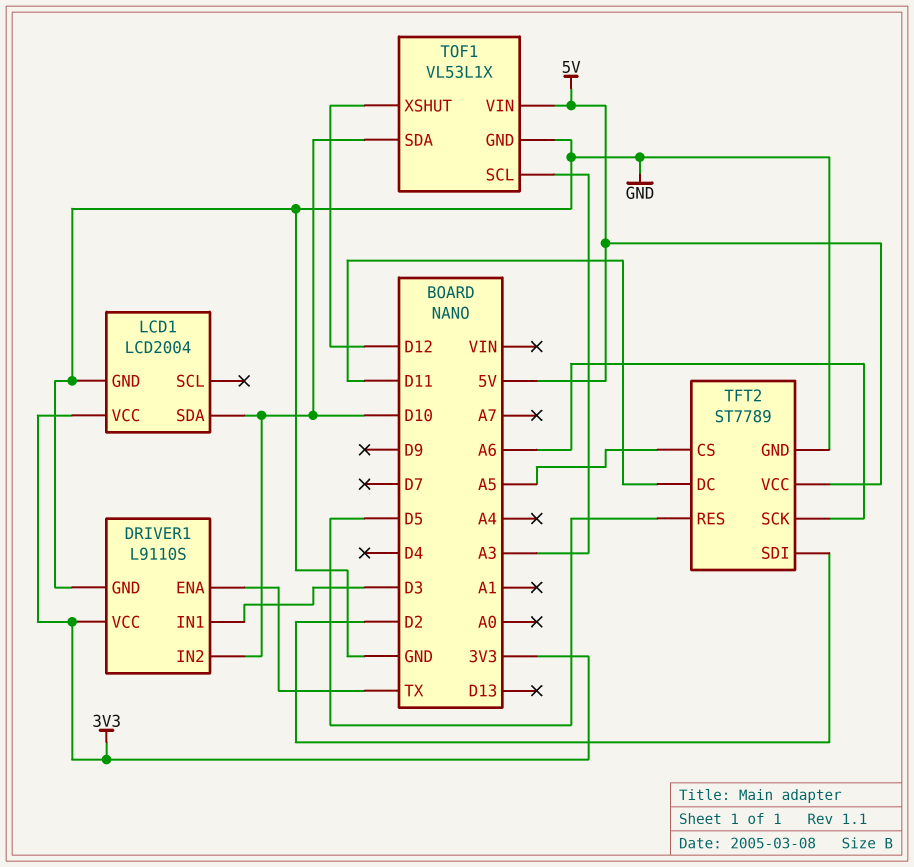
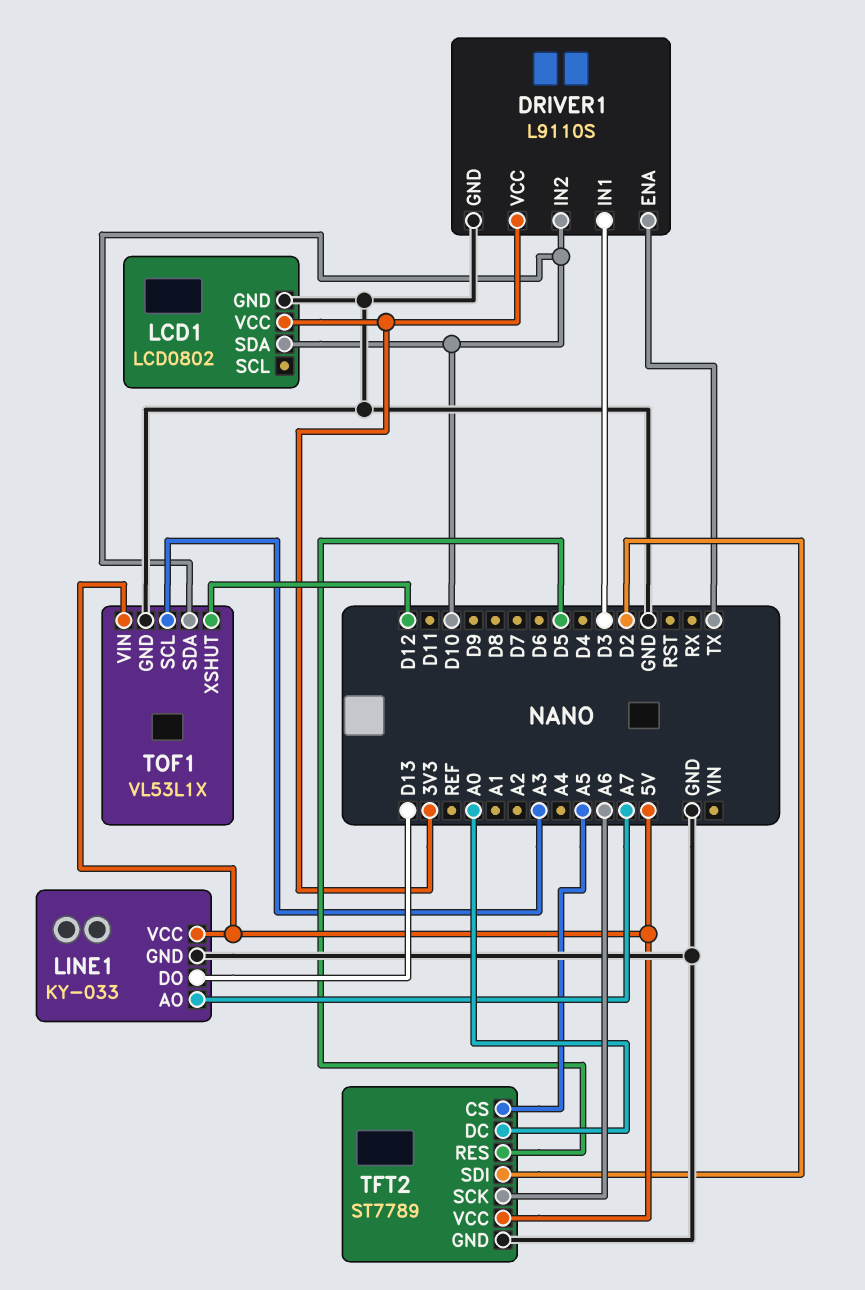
LCD1: LCD2004 -> LCD0802
LINE1: none -> KY-033
LINE1 pin AO: none -> A7
LINE1 pin DO: none -> D13
LINE1 pin GND: none -> GND
LINE1 pin VCC: none -> 5V
TFT2 pin DC: D11 -> A0

